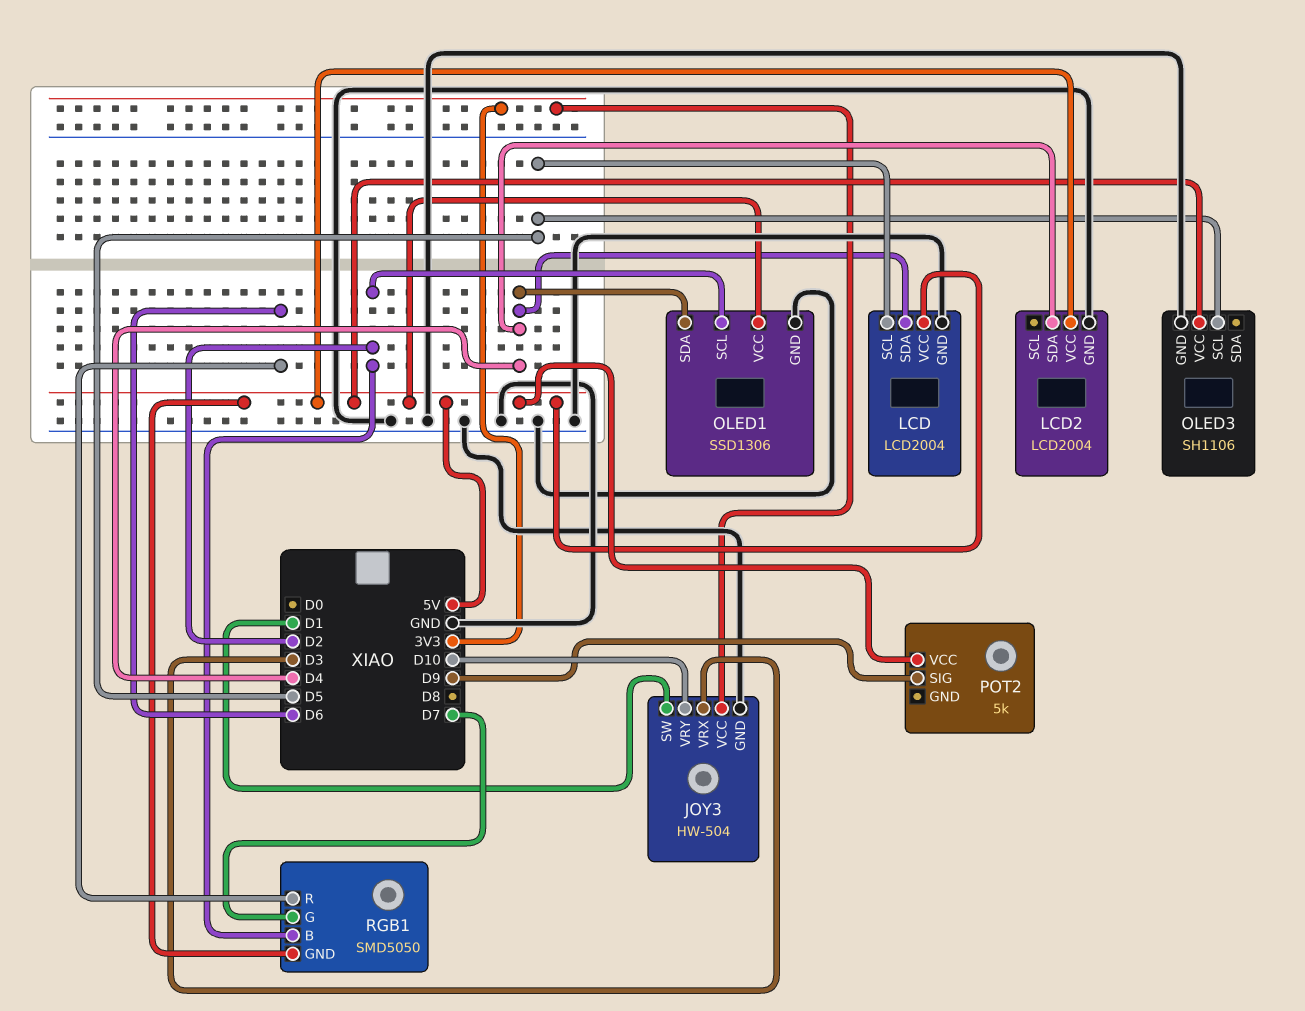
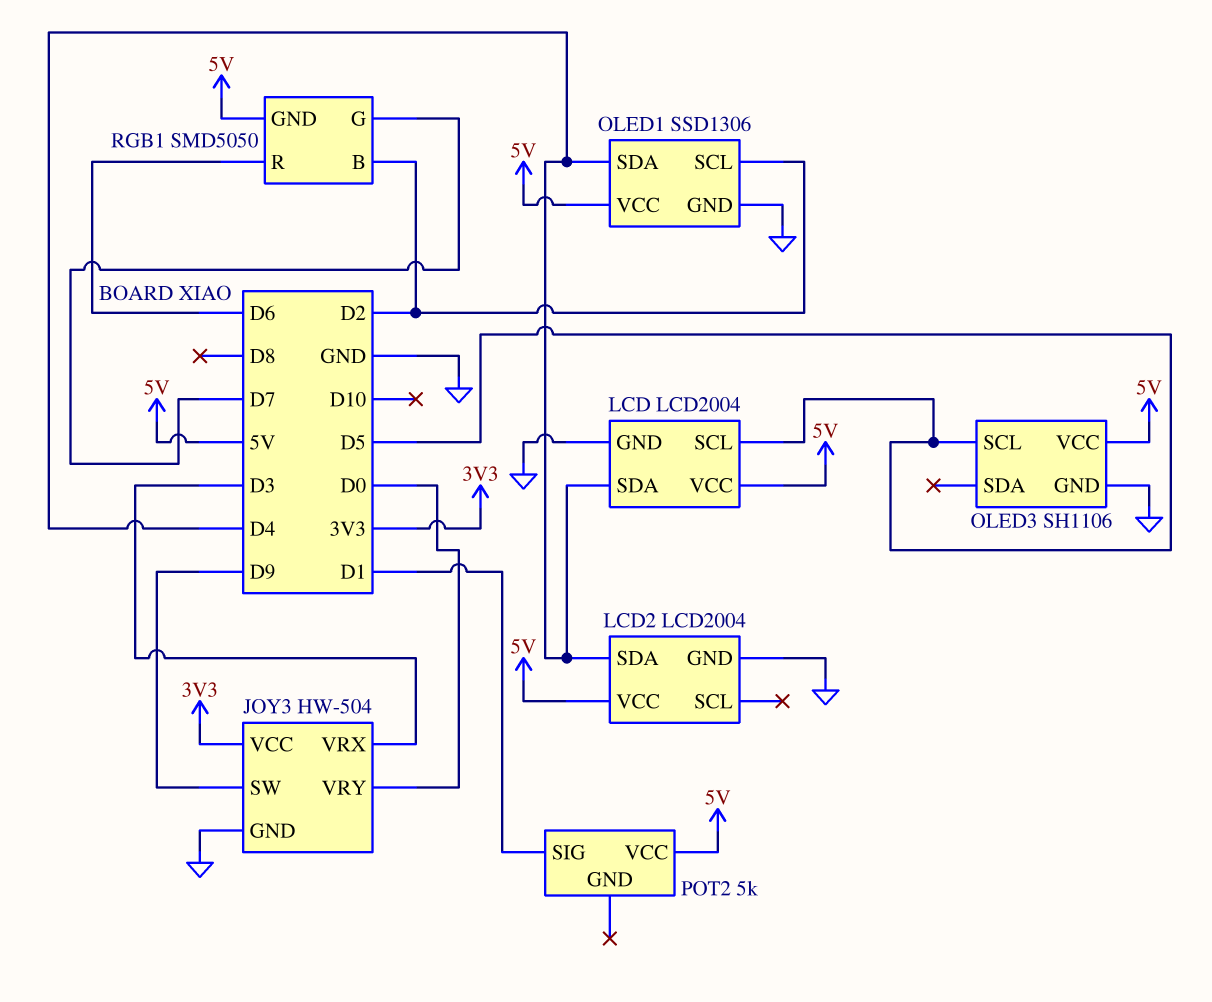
JOY3 pin SW: D1 -> D9
JOY3 pin VRY: D10 -> D0
POT2 pin SIG: D9 -> D1

